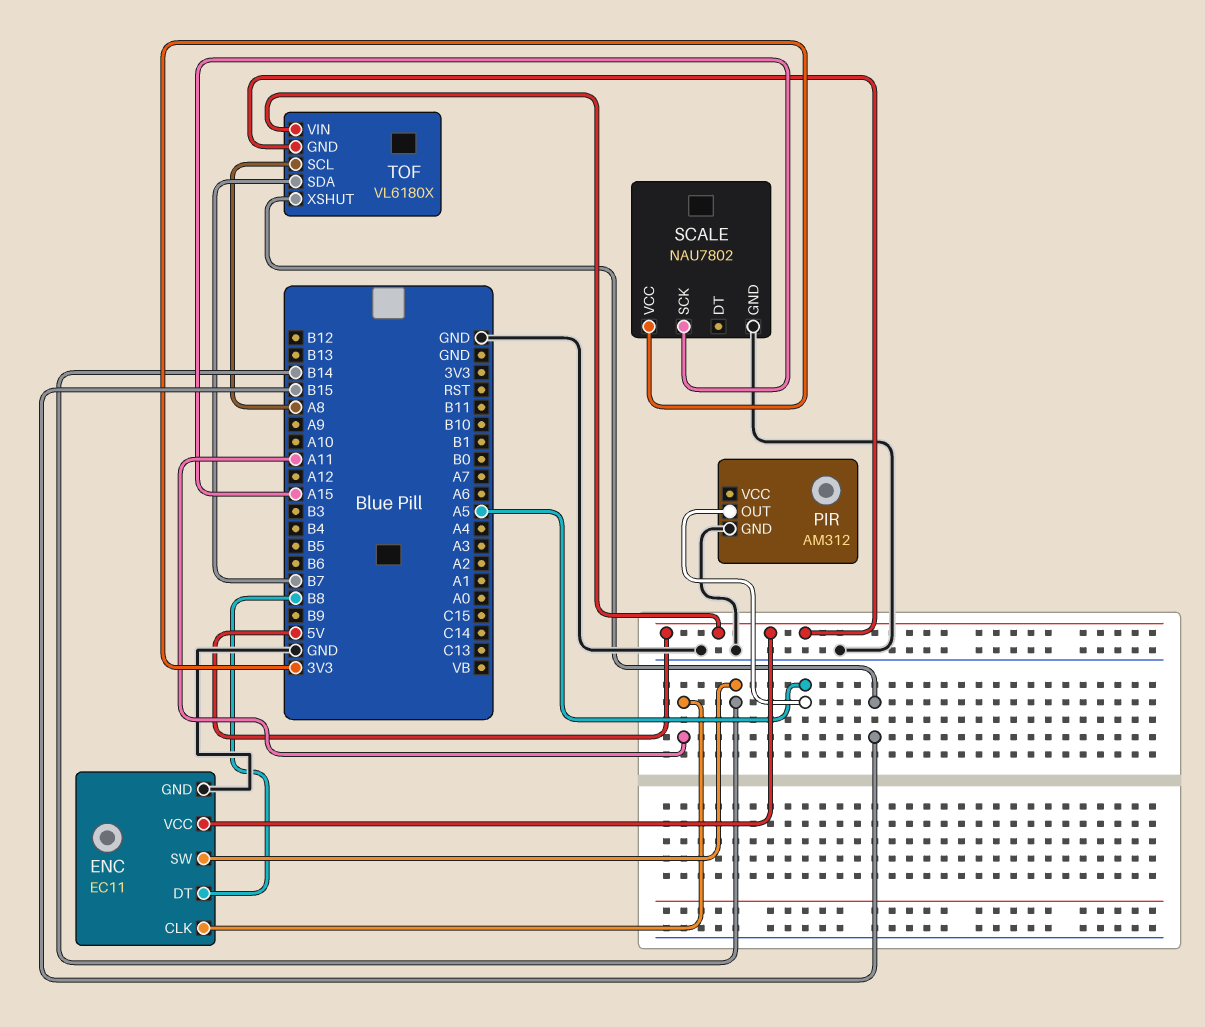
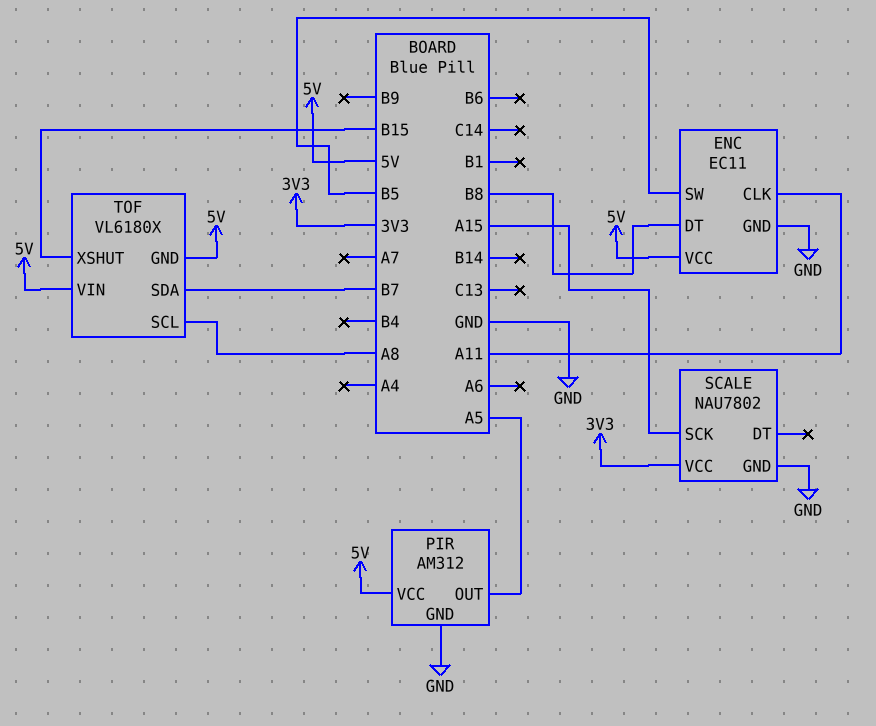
ENC pin SW: B14 -> B5
PIR pin VCC: none -> 5V

